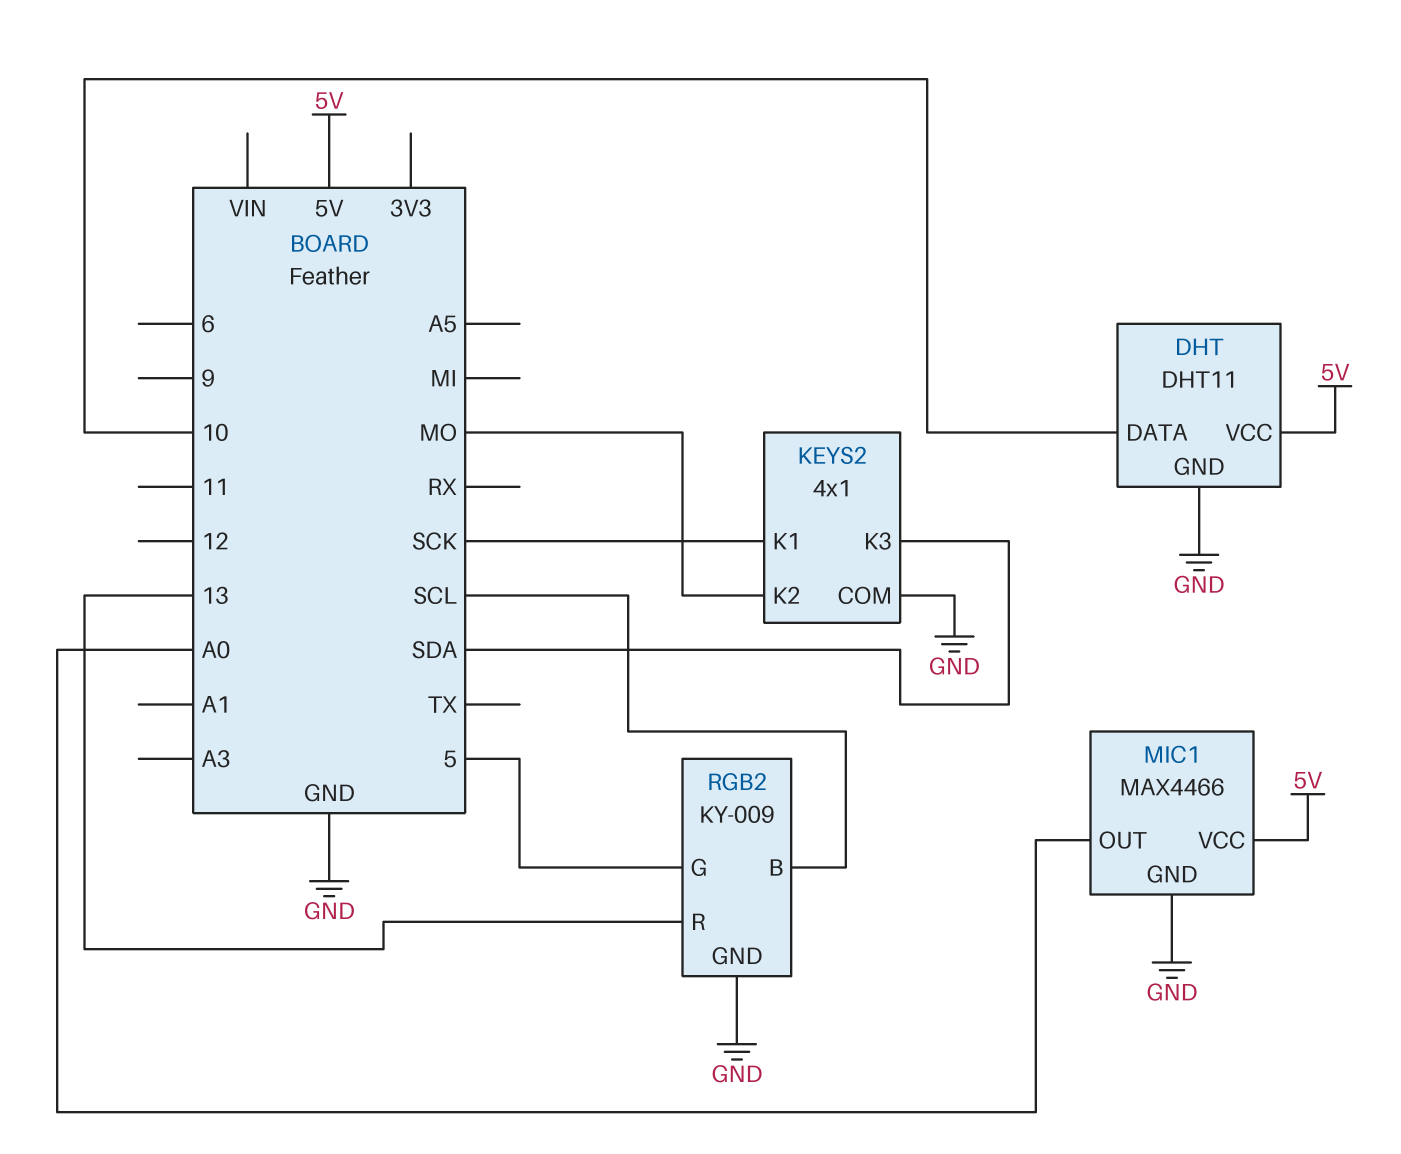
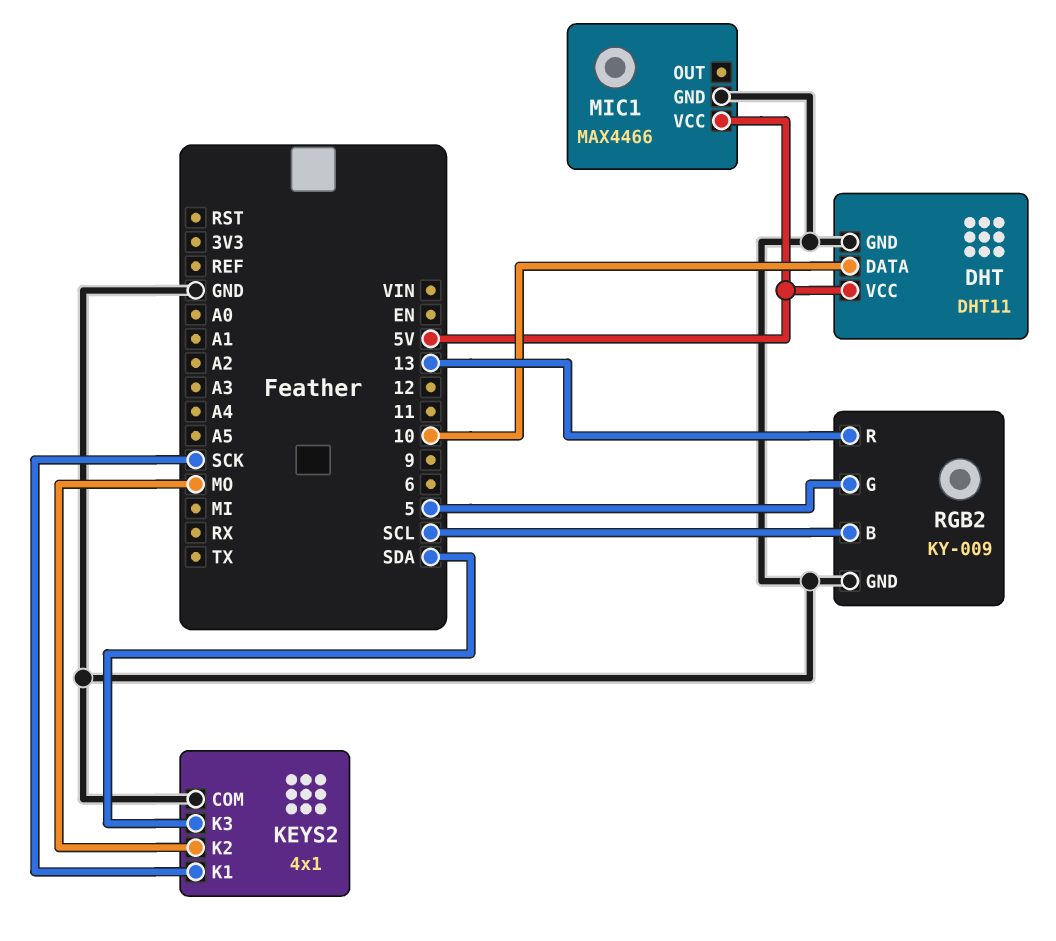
MIC1 pin OUT: A0 -> none

